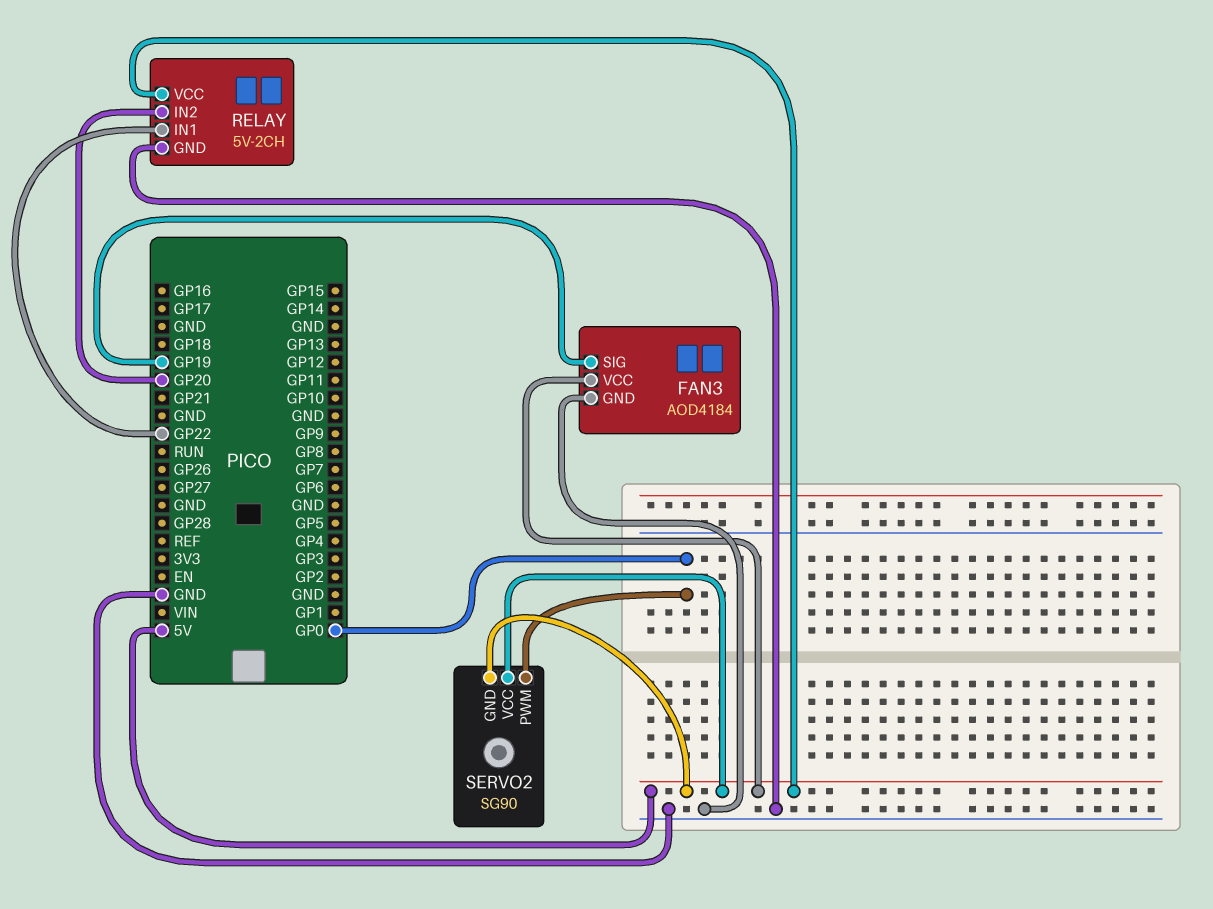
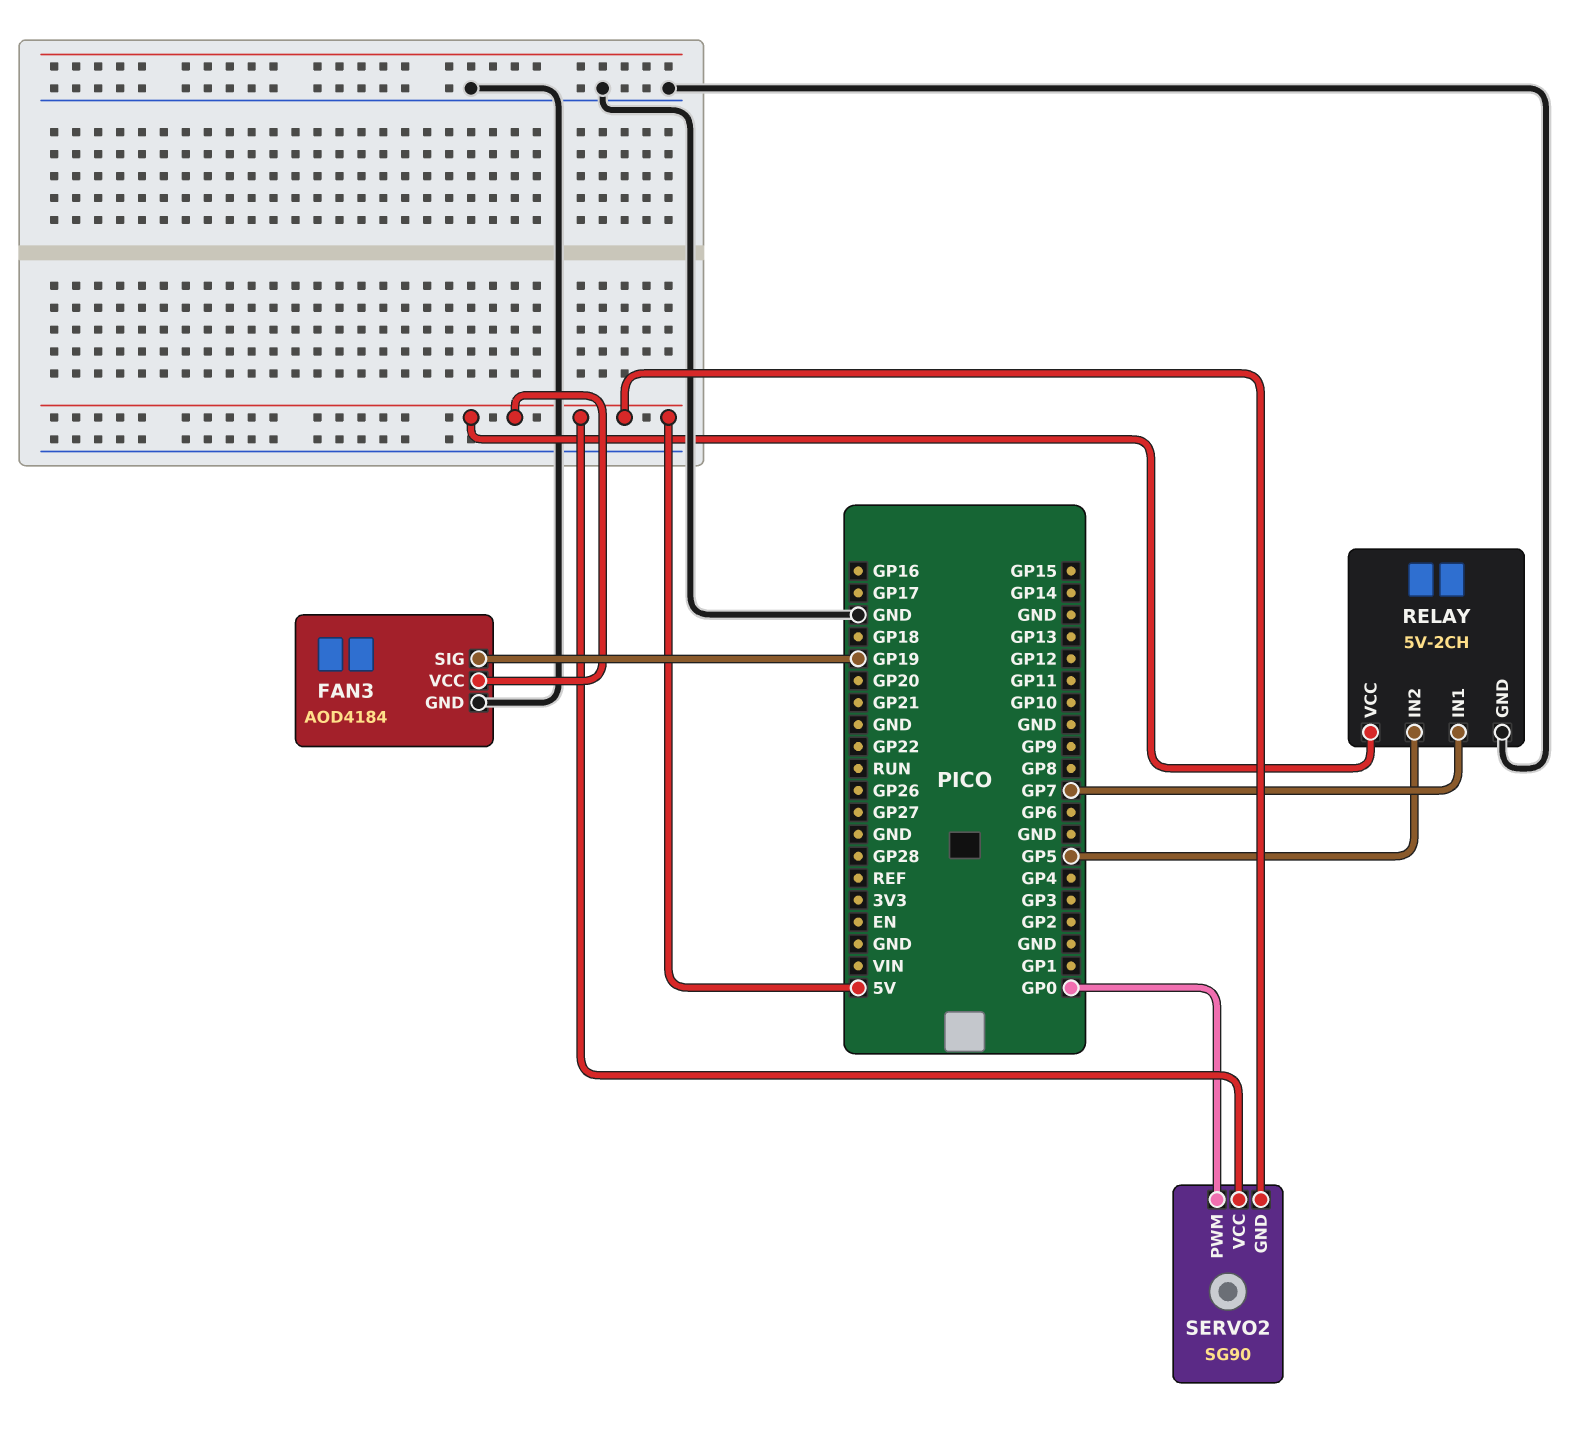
RELAY pin IN1: GP22 -> GP7
RELAY pin IN2: GP20 -> GP5

